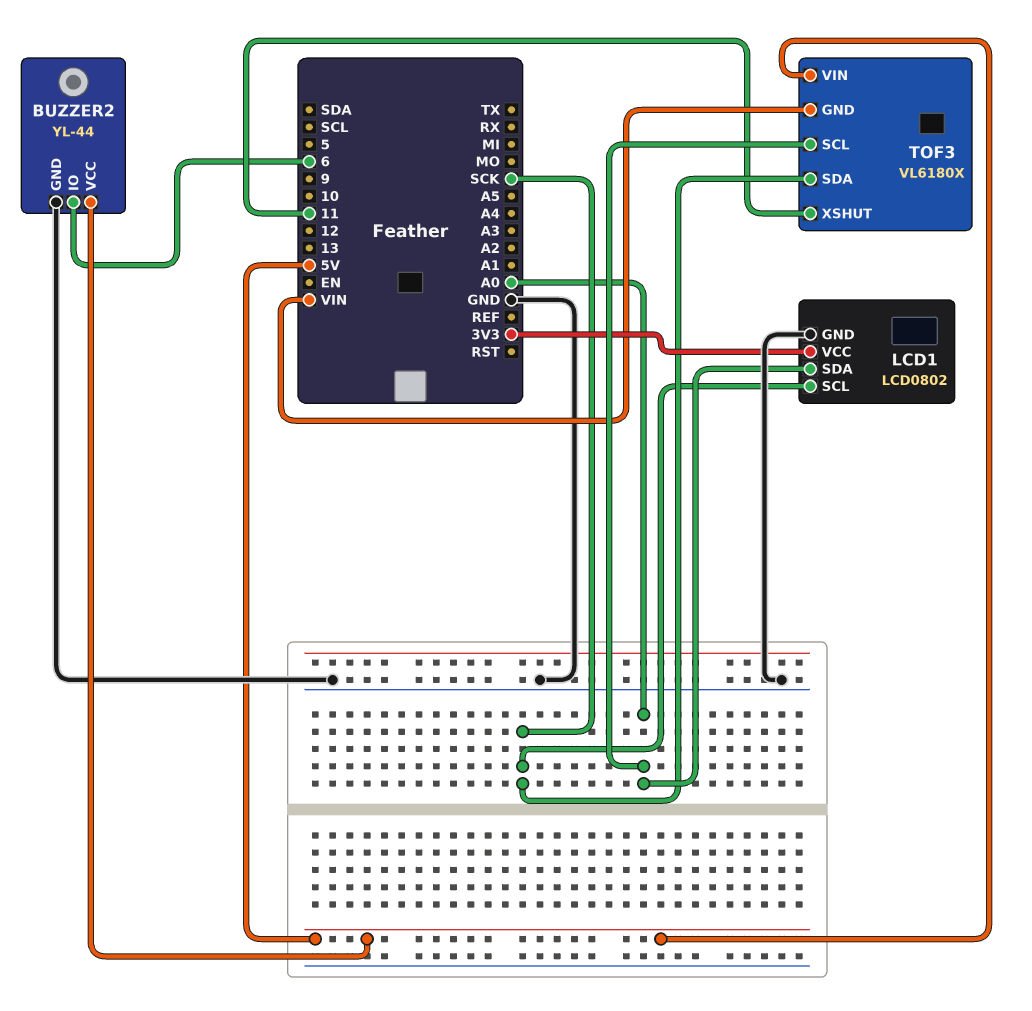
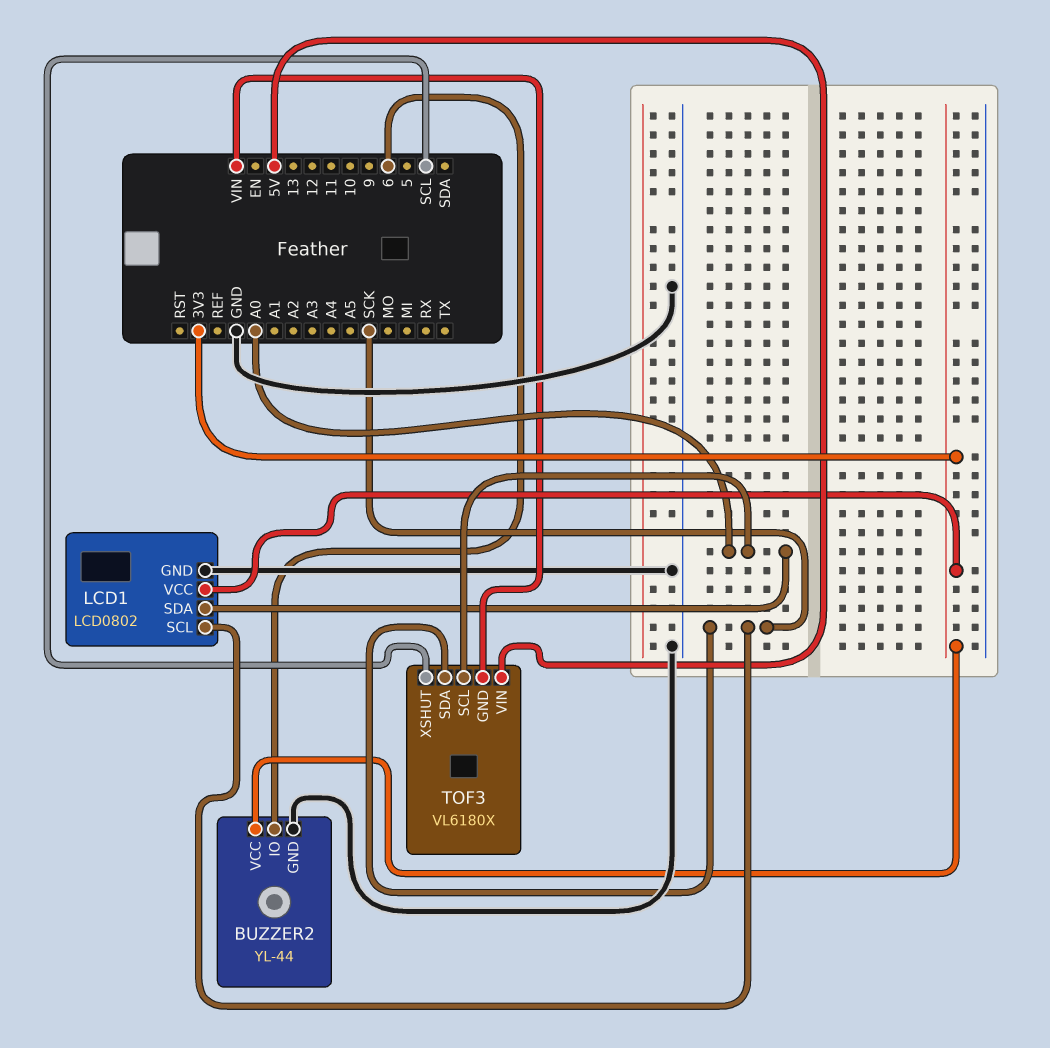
BUZZER2 pin VCC: 5V -> 3V3
TOF3 pin XSHUT: 11 -> SCL

